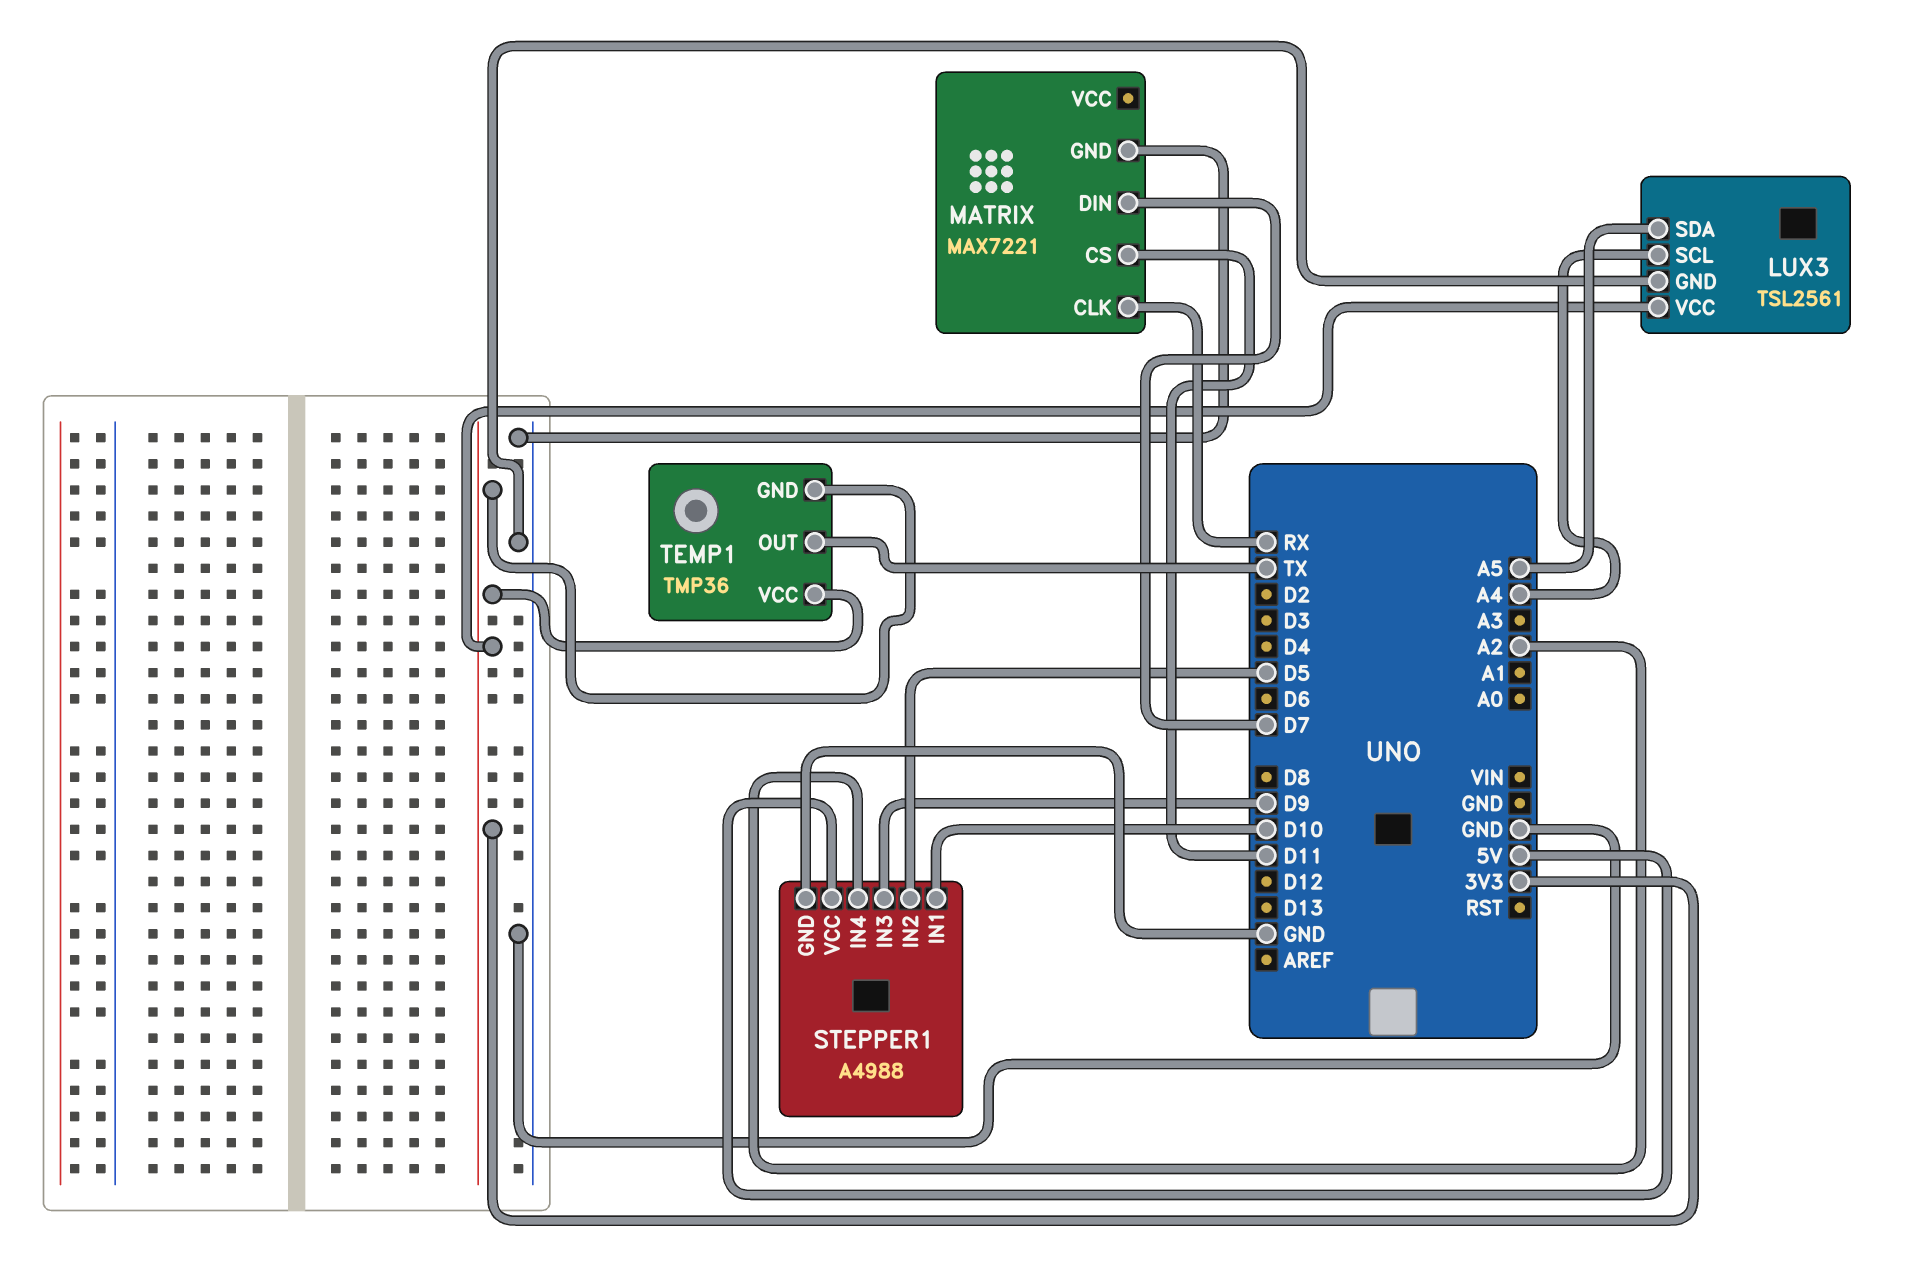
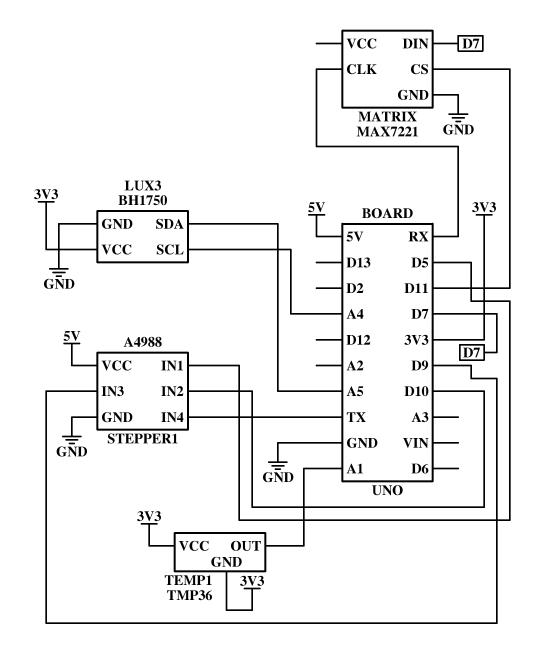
LUX3: TSL2561 -> BH1750
STEPPER1 pin IN1: D10 -> D5
STEPPER1 pin IN2: D5 -> D10
STEPPER1 pin IN4: A2 -> TX
TEMP1 pin OUT: TX -> A1

